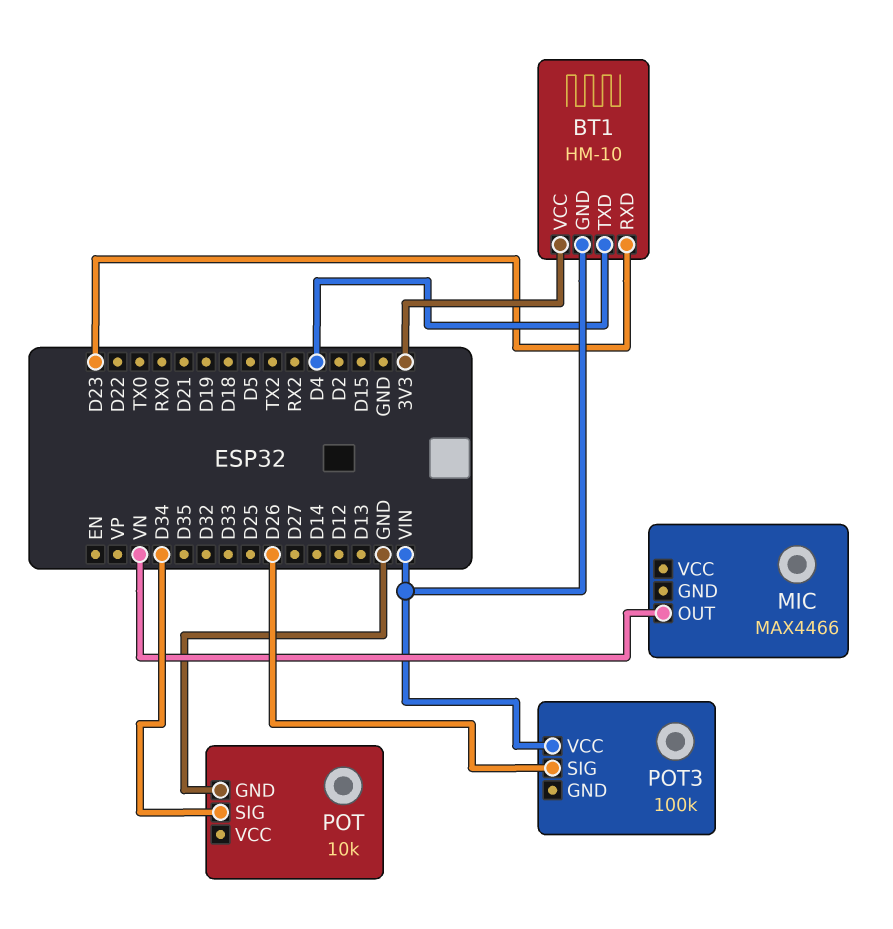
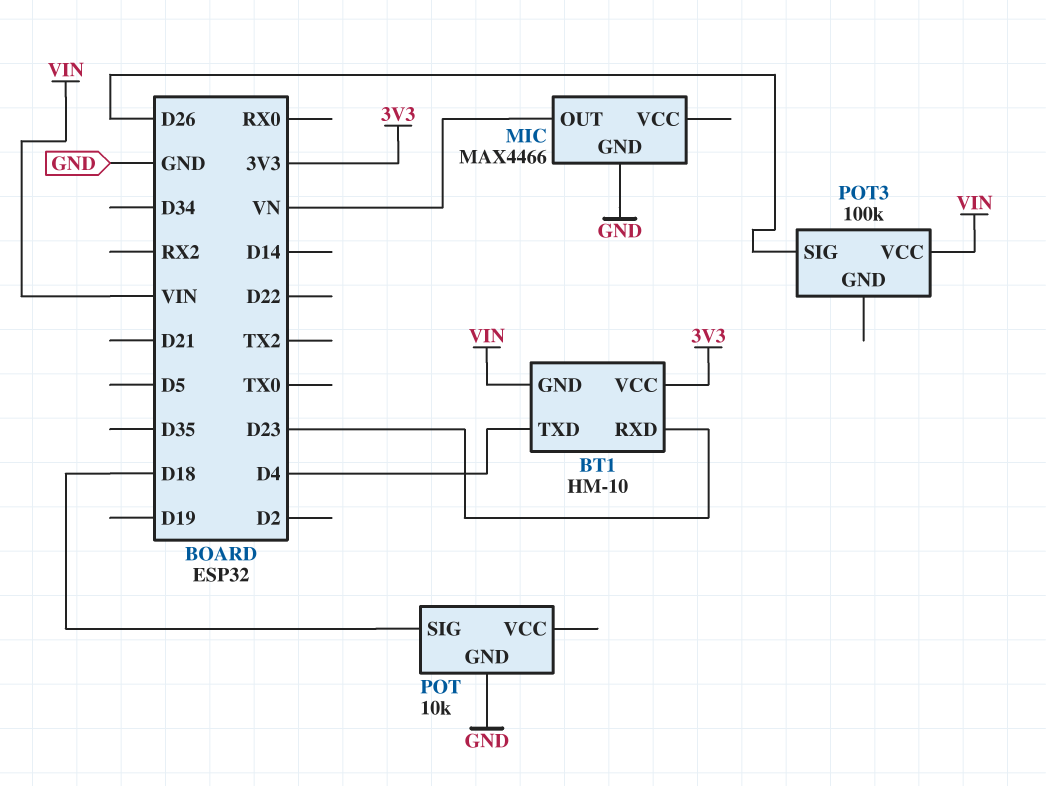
MIC pin GND: none -> GND
POT pin SIG: D34 -> D18

